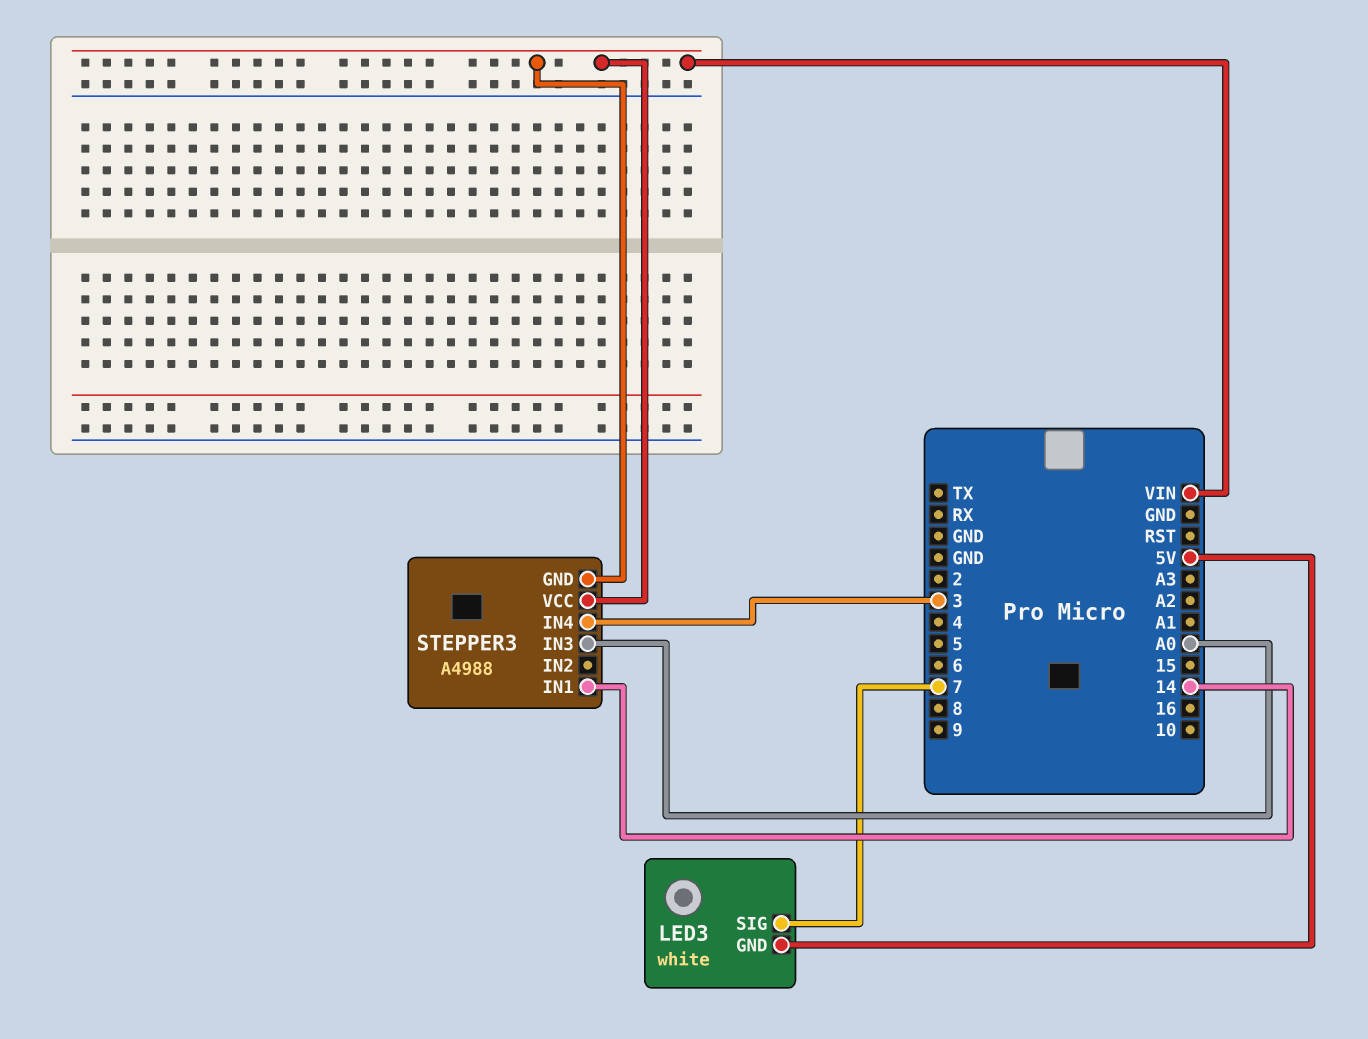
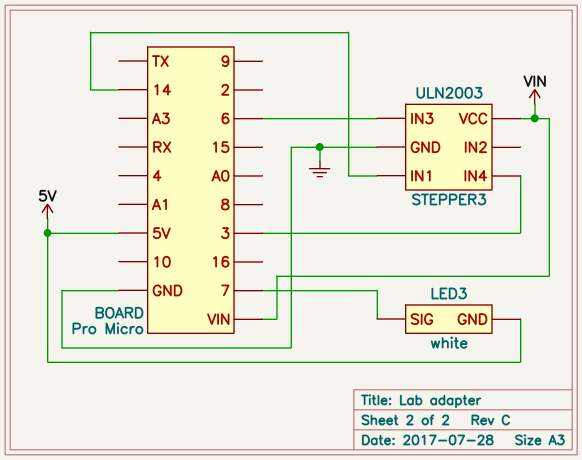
STEPPER3: A4988 -> ULN2003
STEPPER3 pin GND: VIN -> GND
STEPPER3 pin IN3: A0 -> 6

